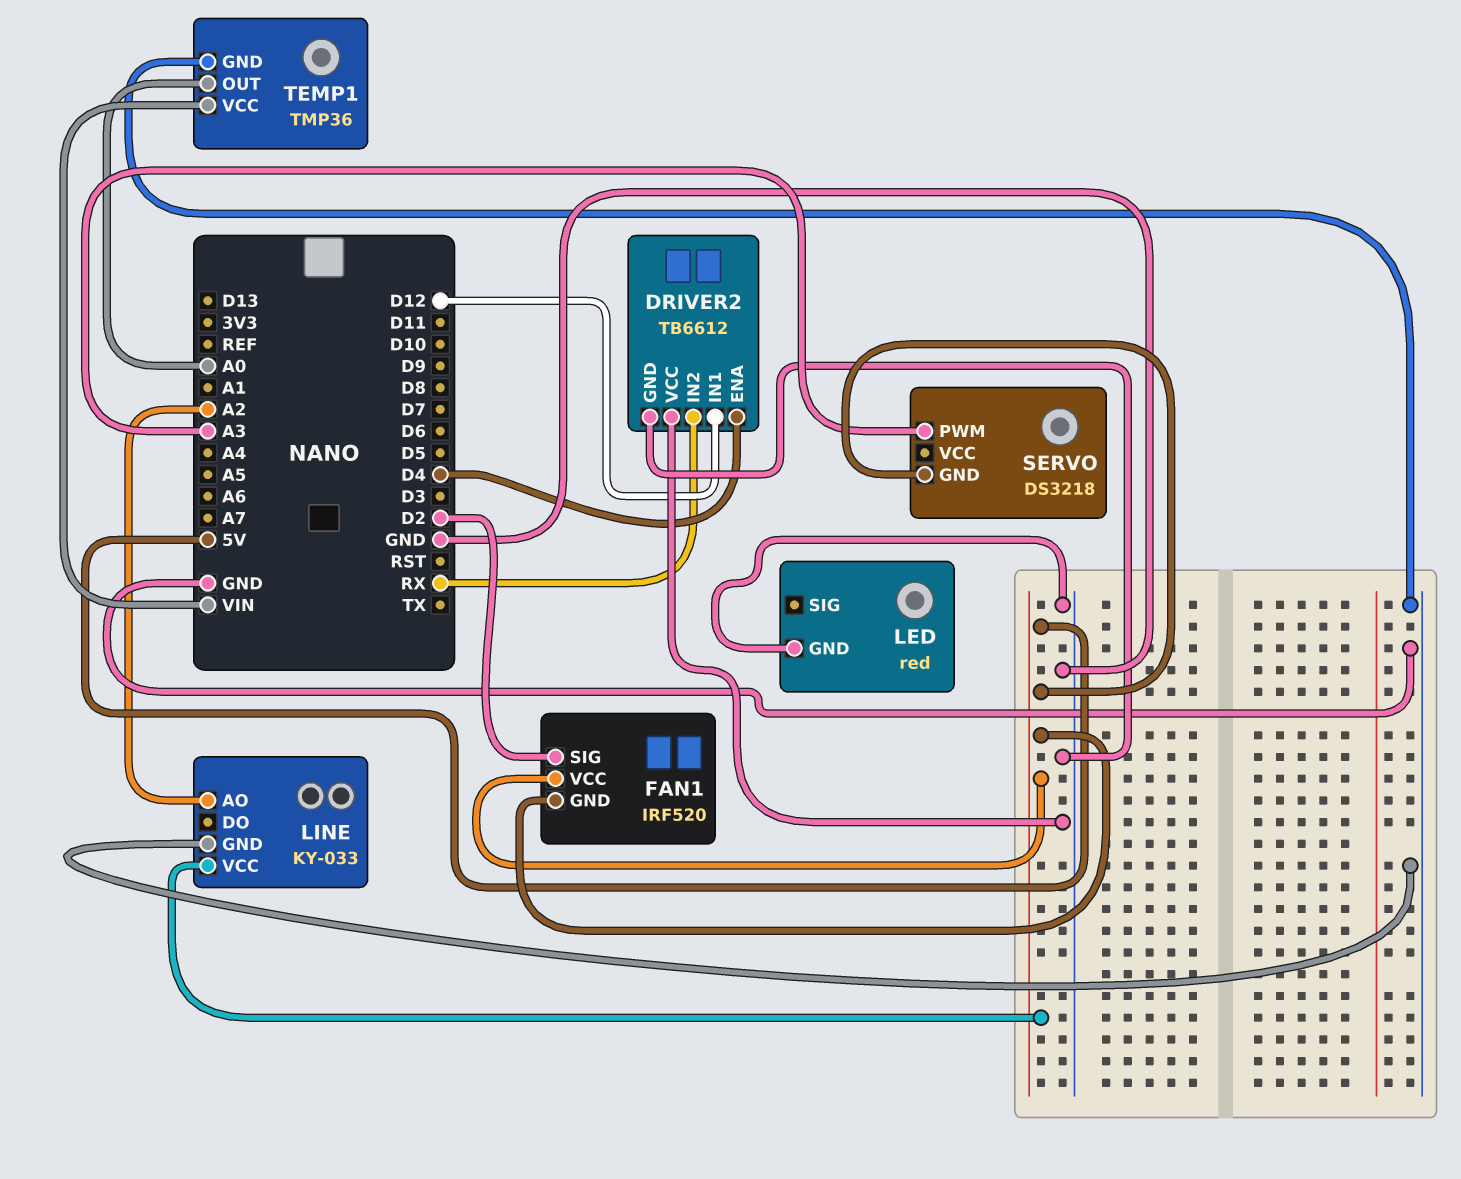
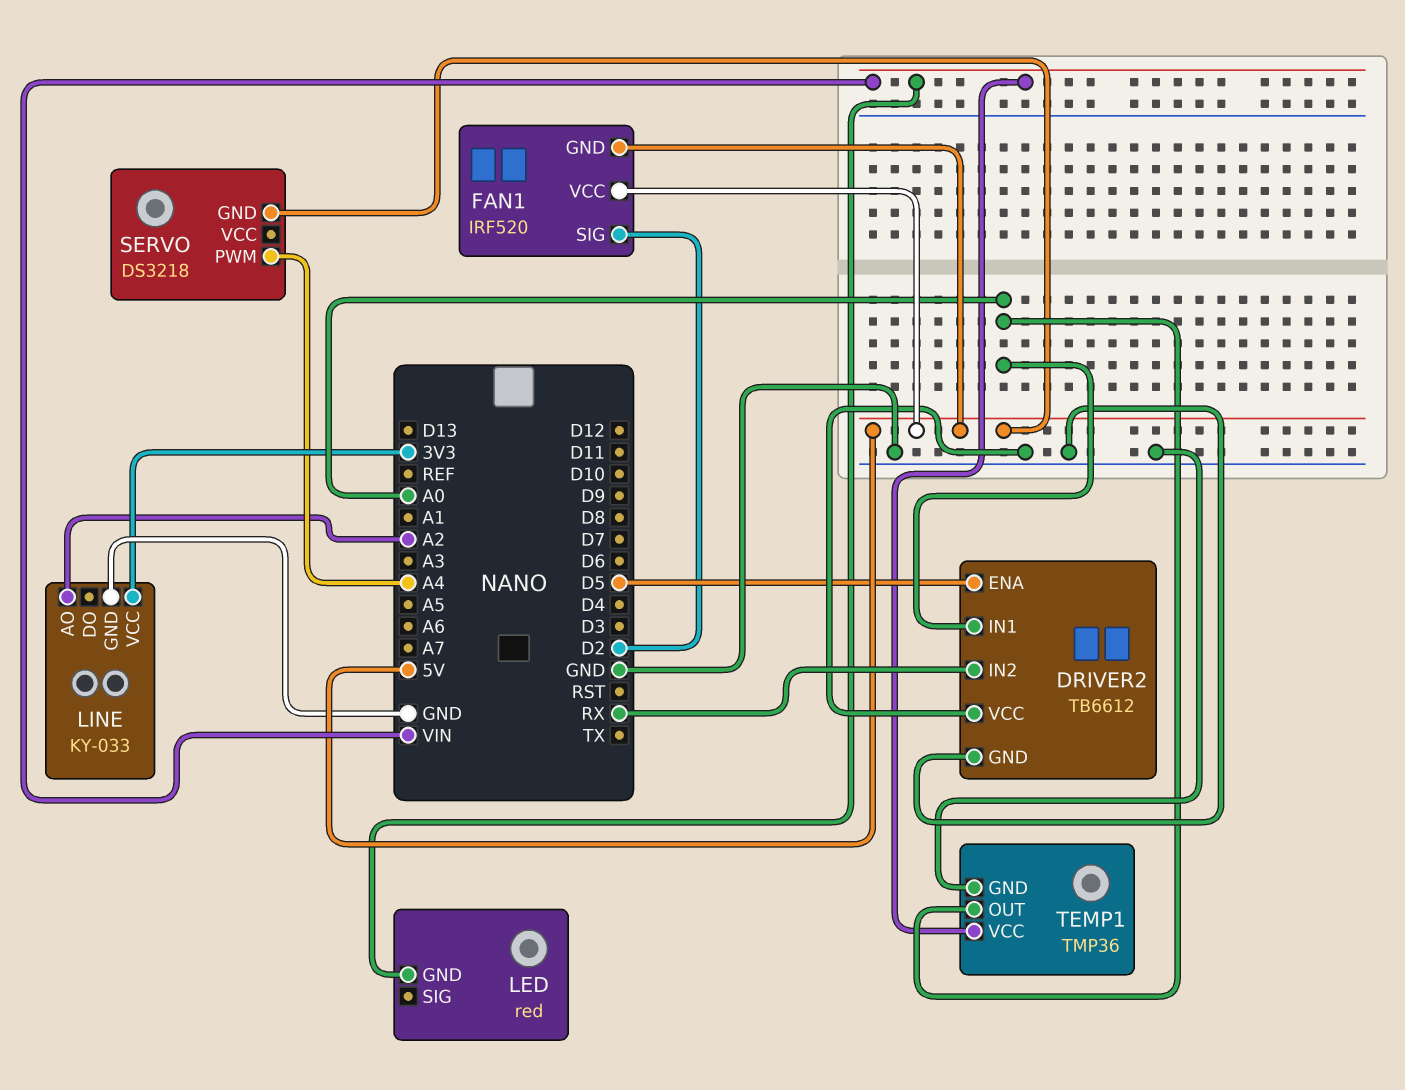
DRIVER2 pin ENA: D4 -> D5
DRIVER2 pin IN1: D12 -> A0
LED pin GND: GND -> VIN
LINE pin VCC: 5V -> 3V3
SERVO pin PWM: A3 -> A4

